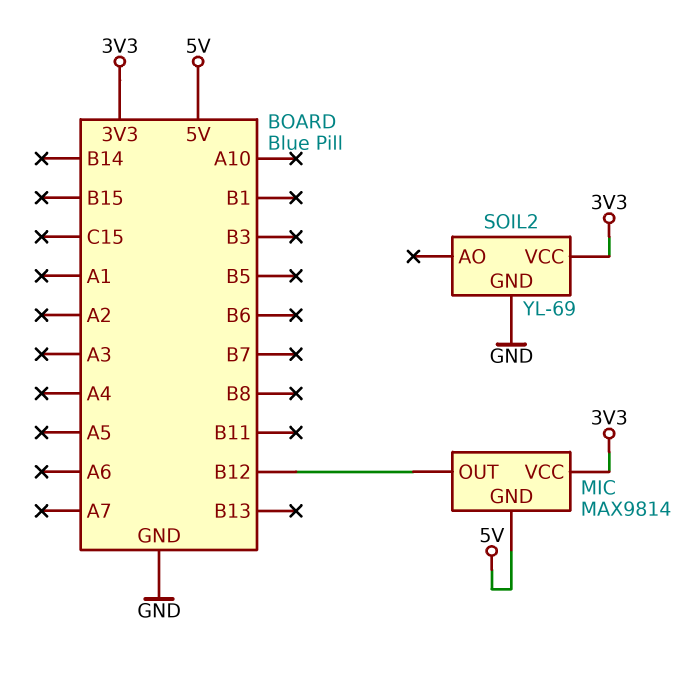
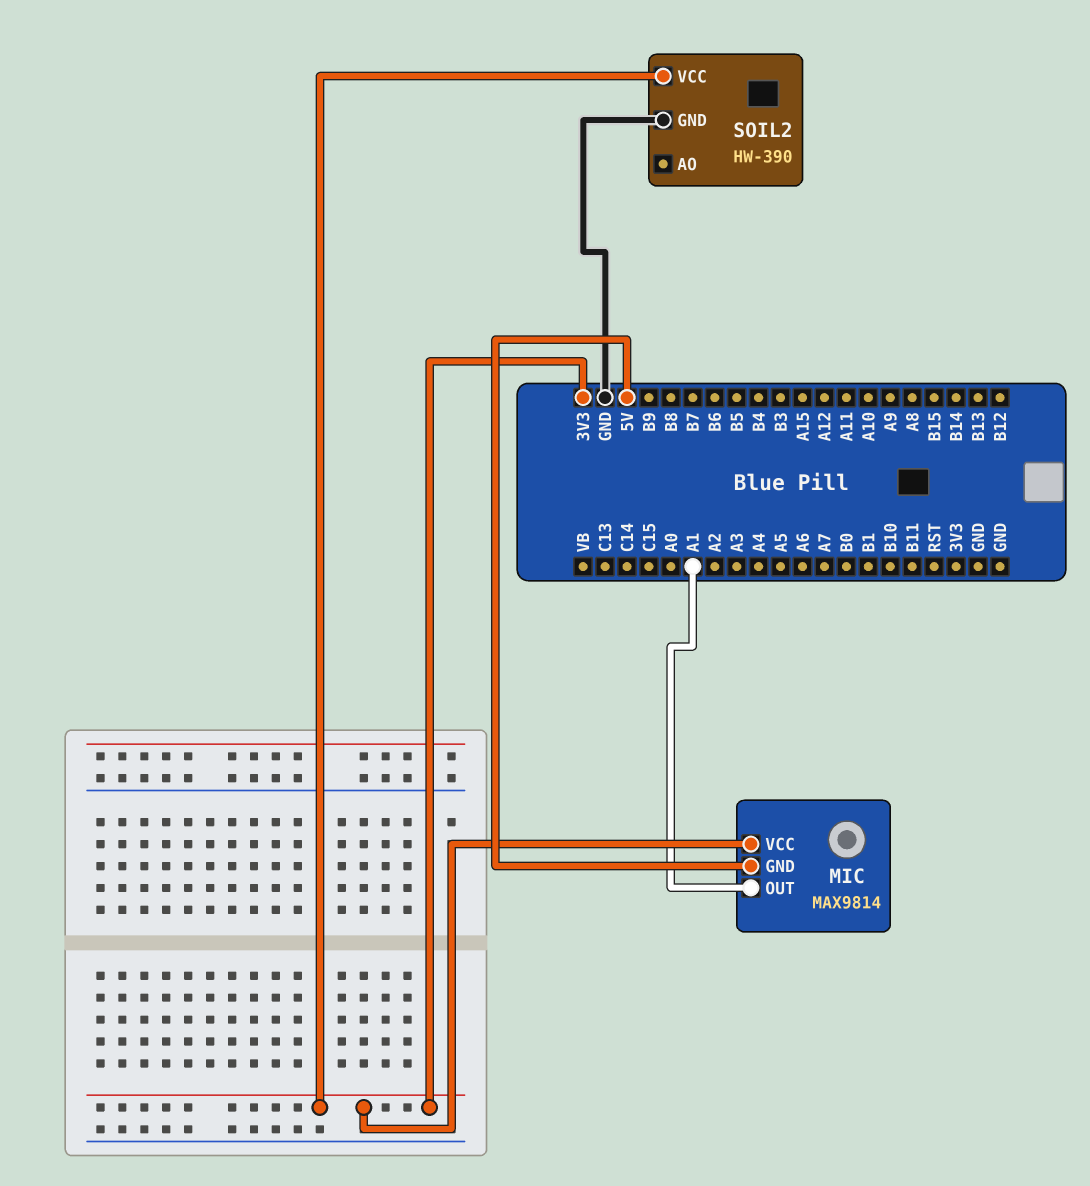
MIC pin OUT: B12 -> A1
SOIL2: YL-69 -> HW-390

